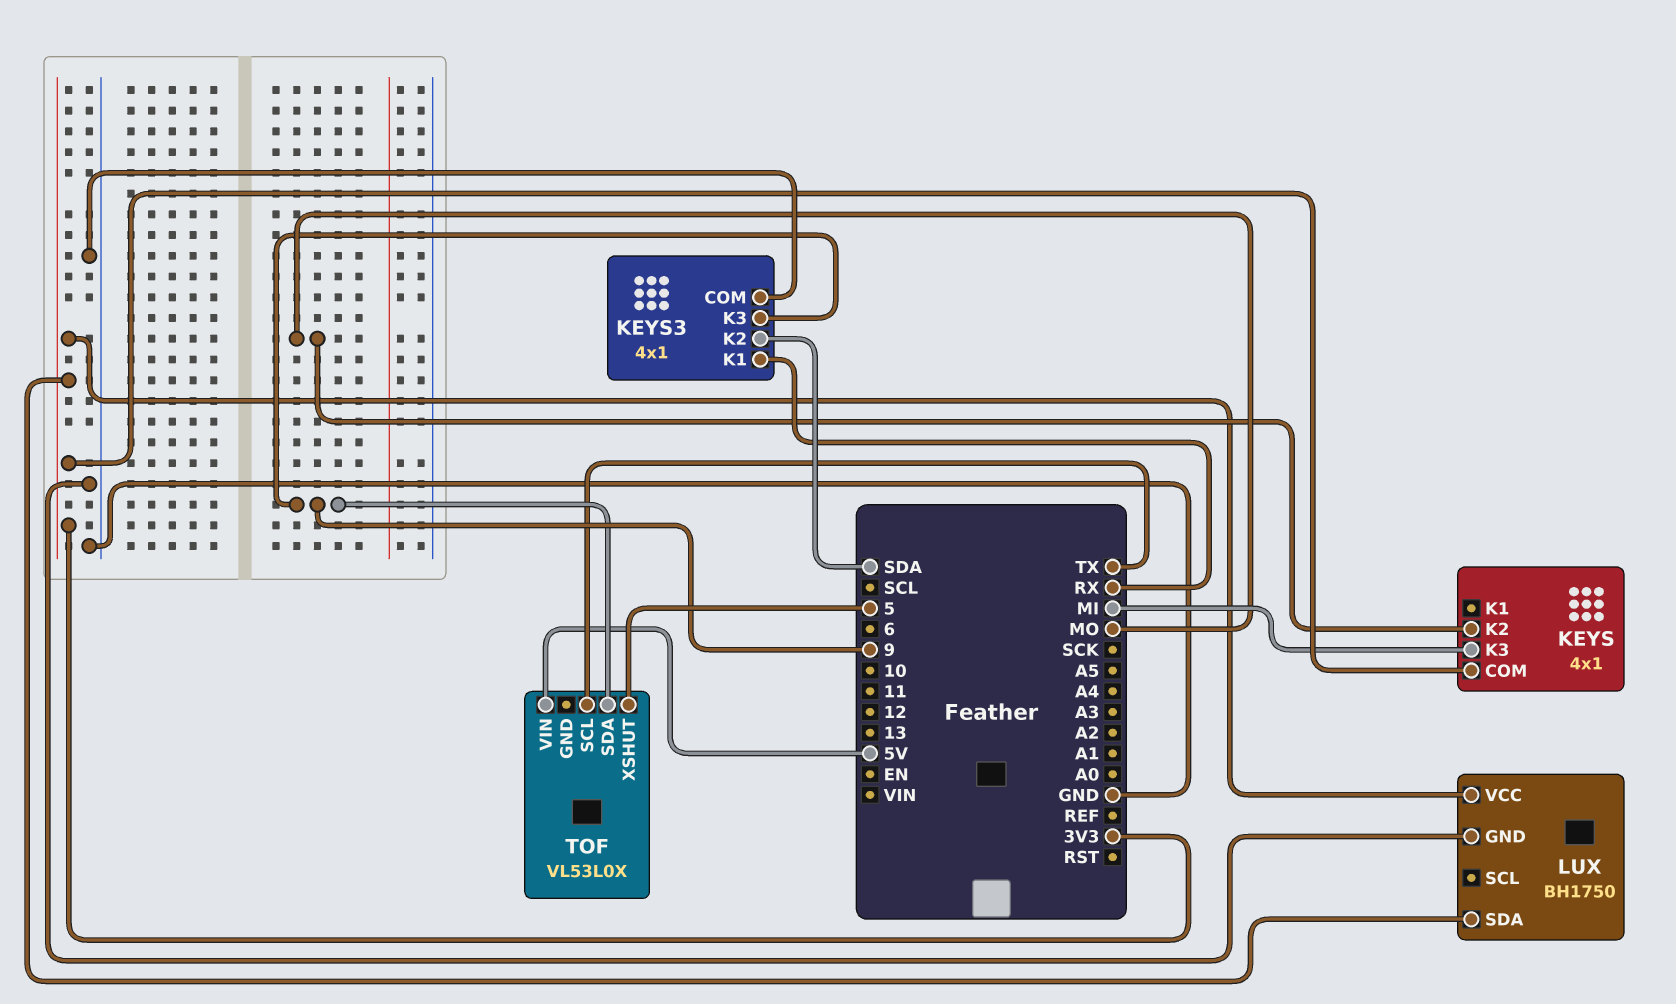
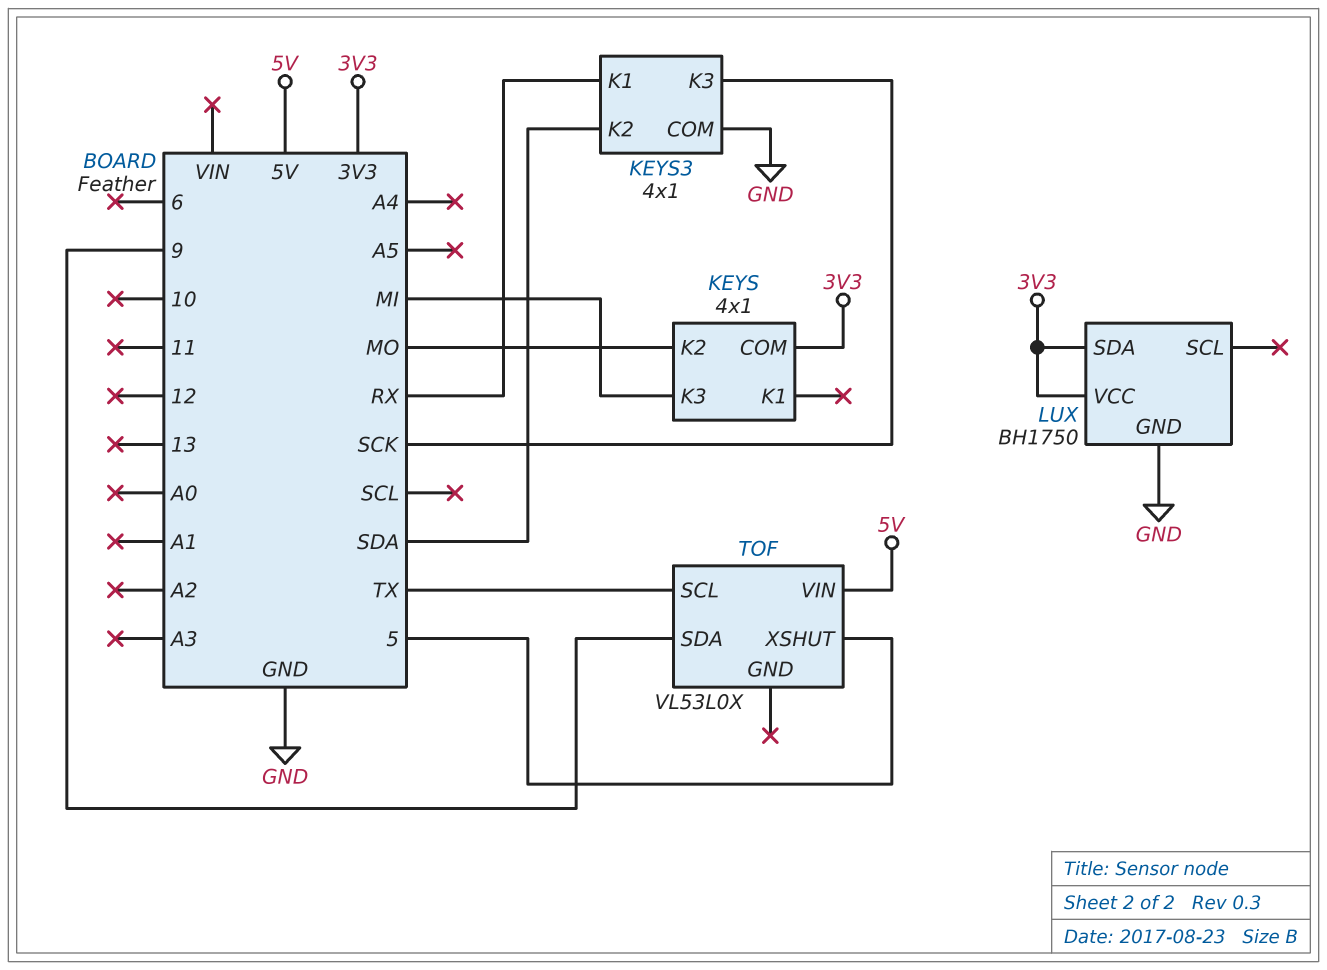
KEYS3 pin K3: 9 -> SCK

